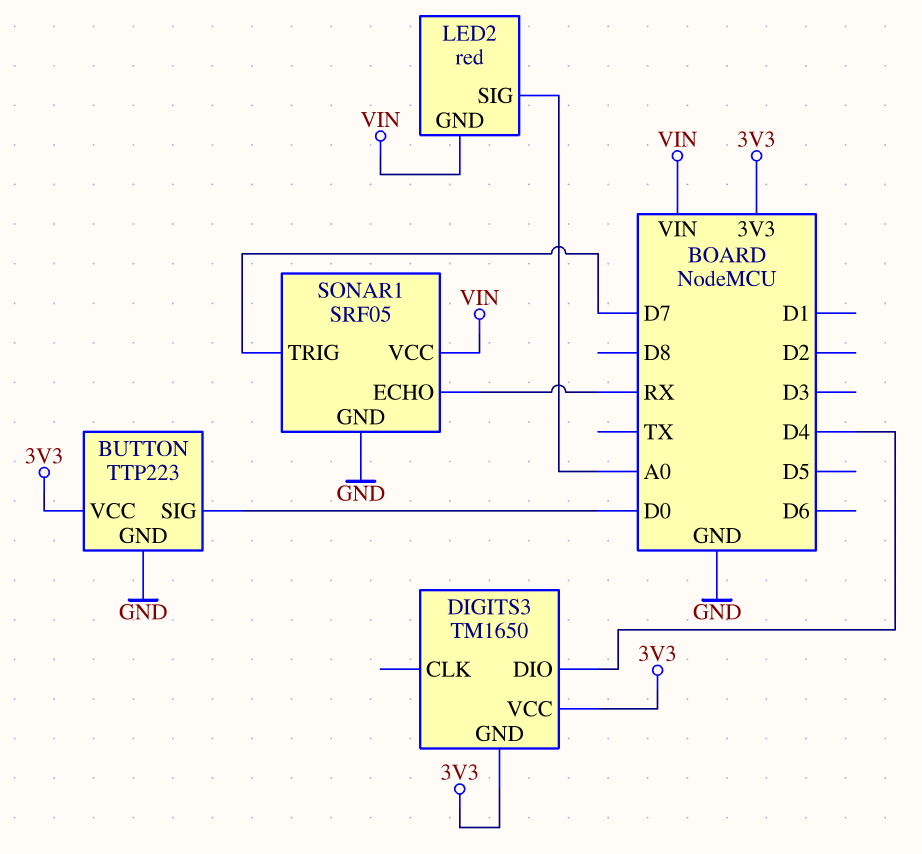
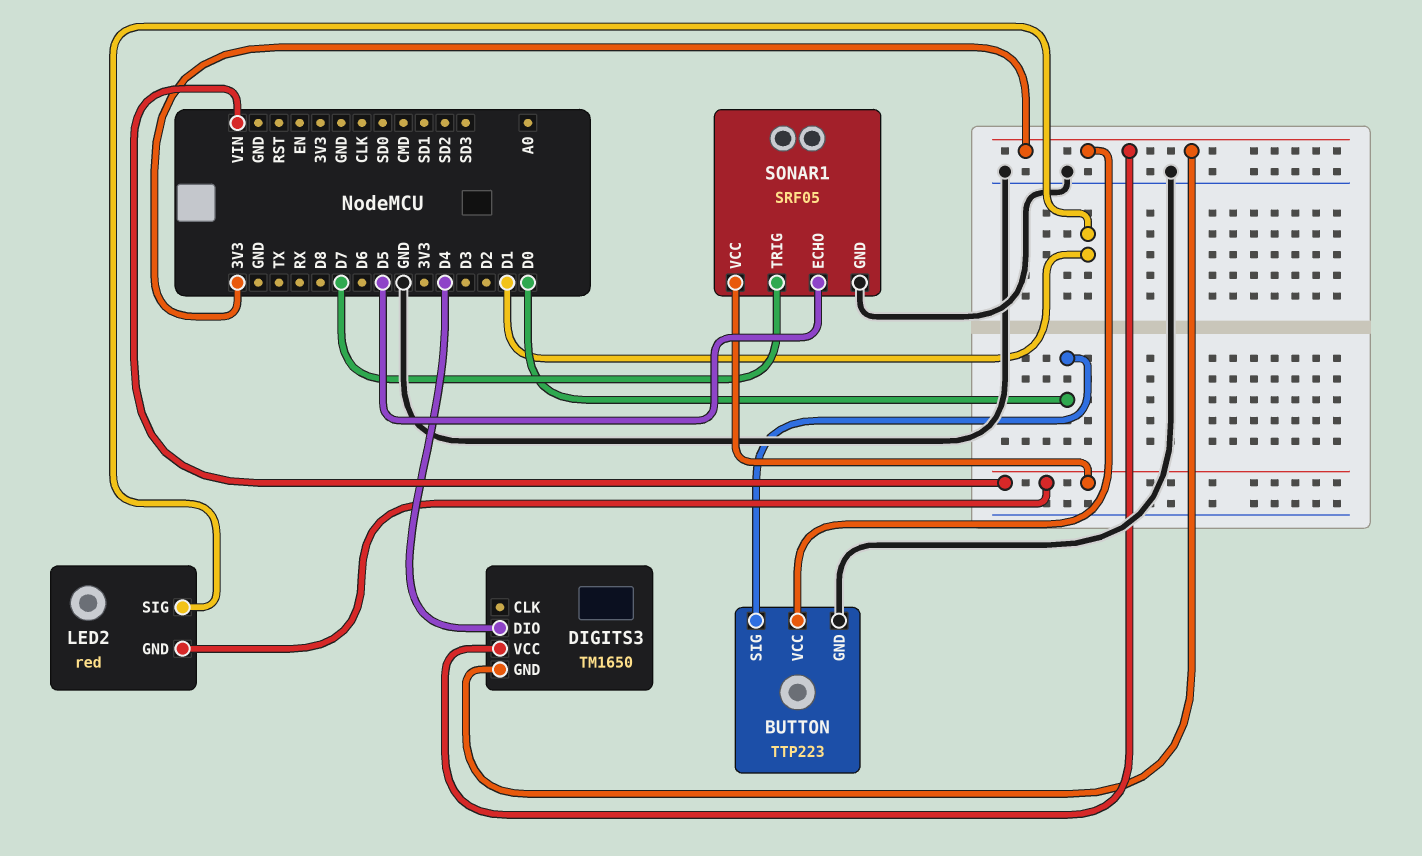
LED2 pin SIG: A0 -> D1
SONAR1 pin ECHO: RX -> D5

